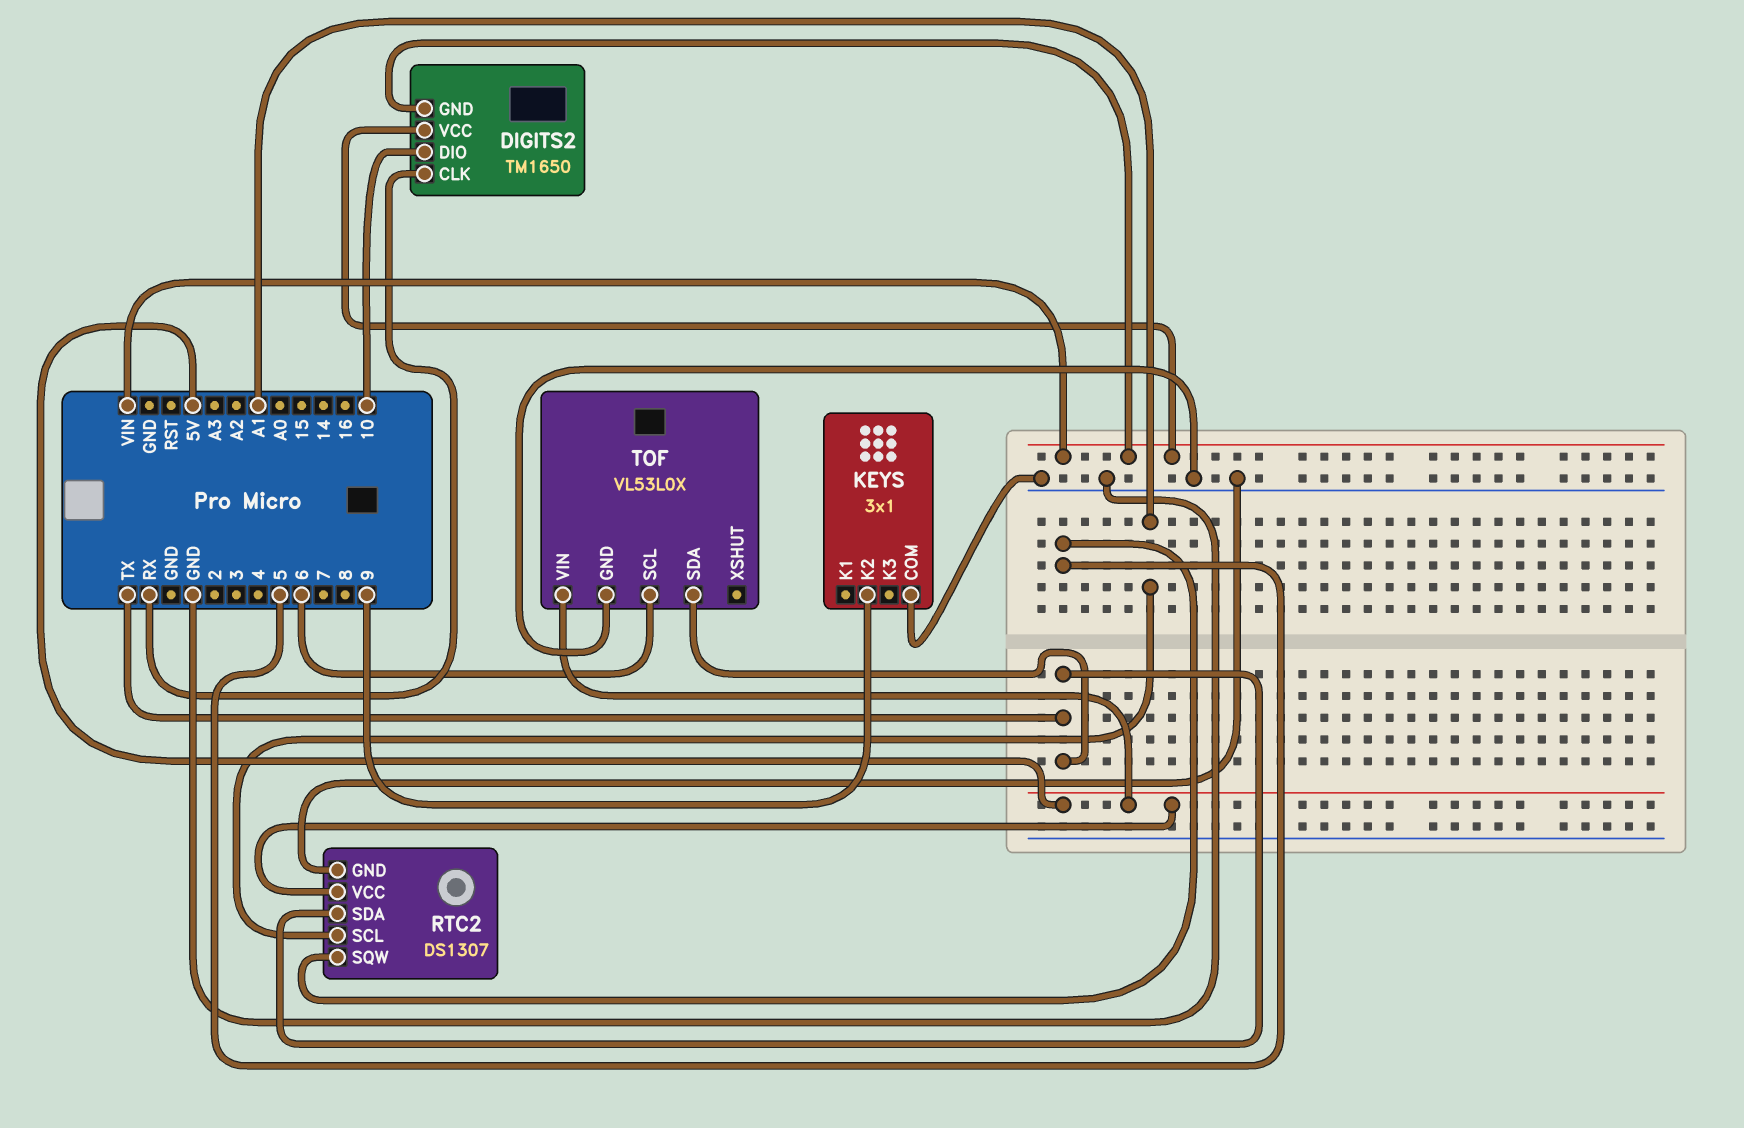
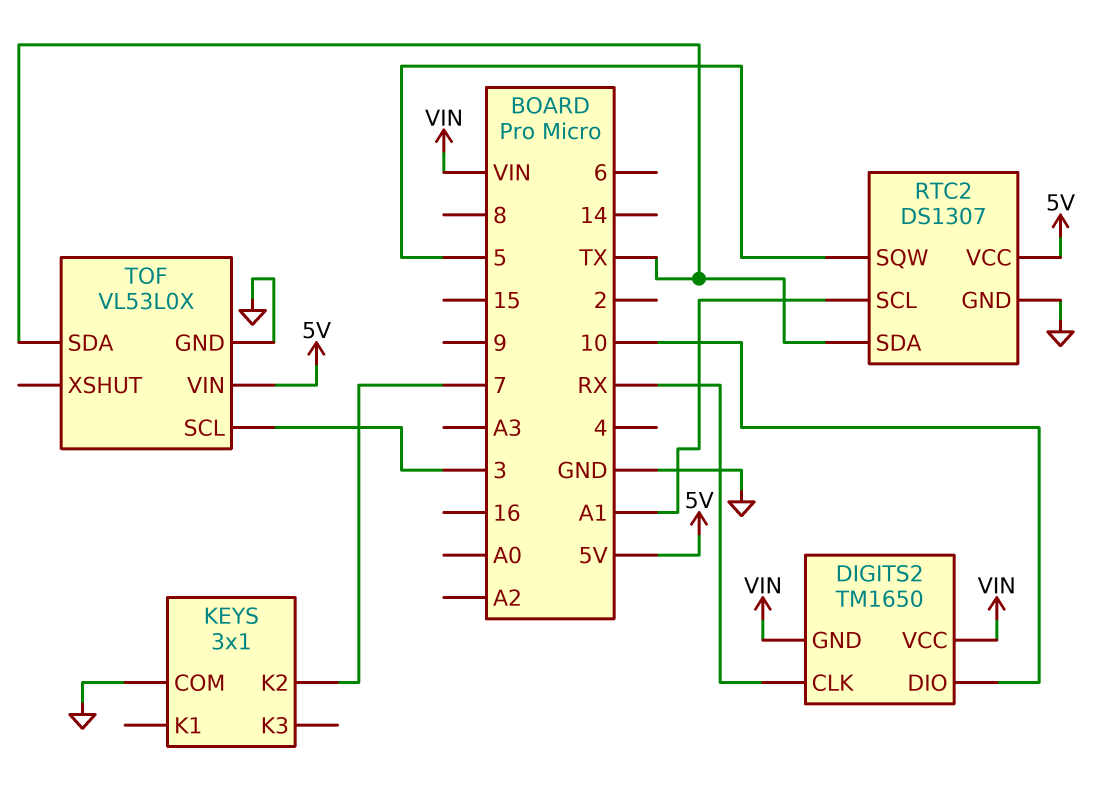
KEYS pin K2: 9 -> 7
TOF pin SCL: 6 -> 3

